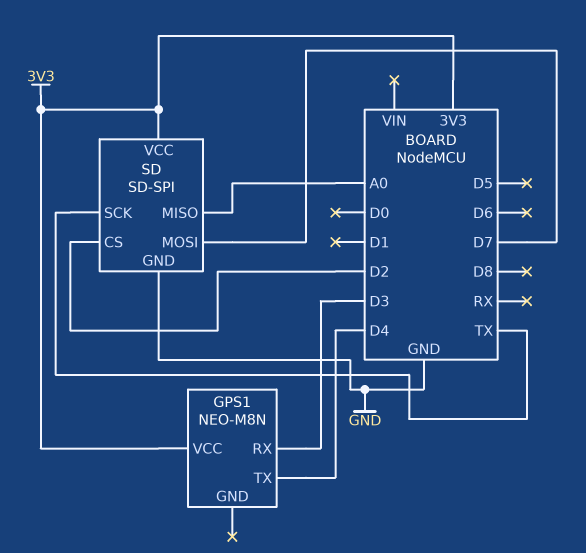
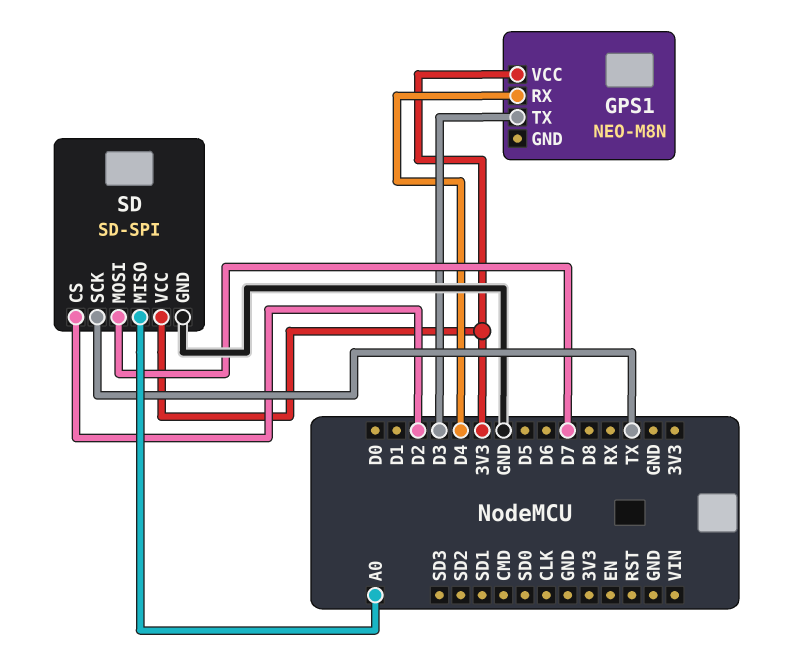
GPS1 pin RX: D3 -> D4
GPS1 pin TX: D4 -> D3

